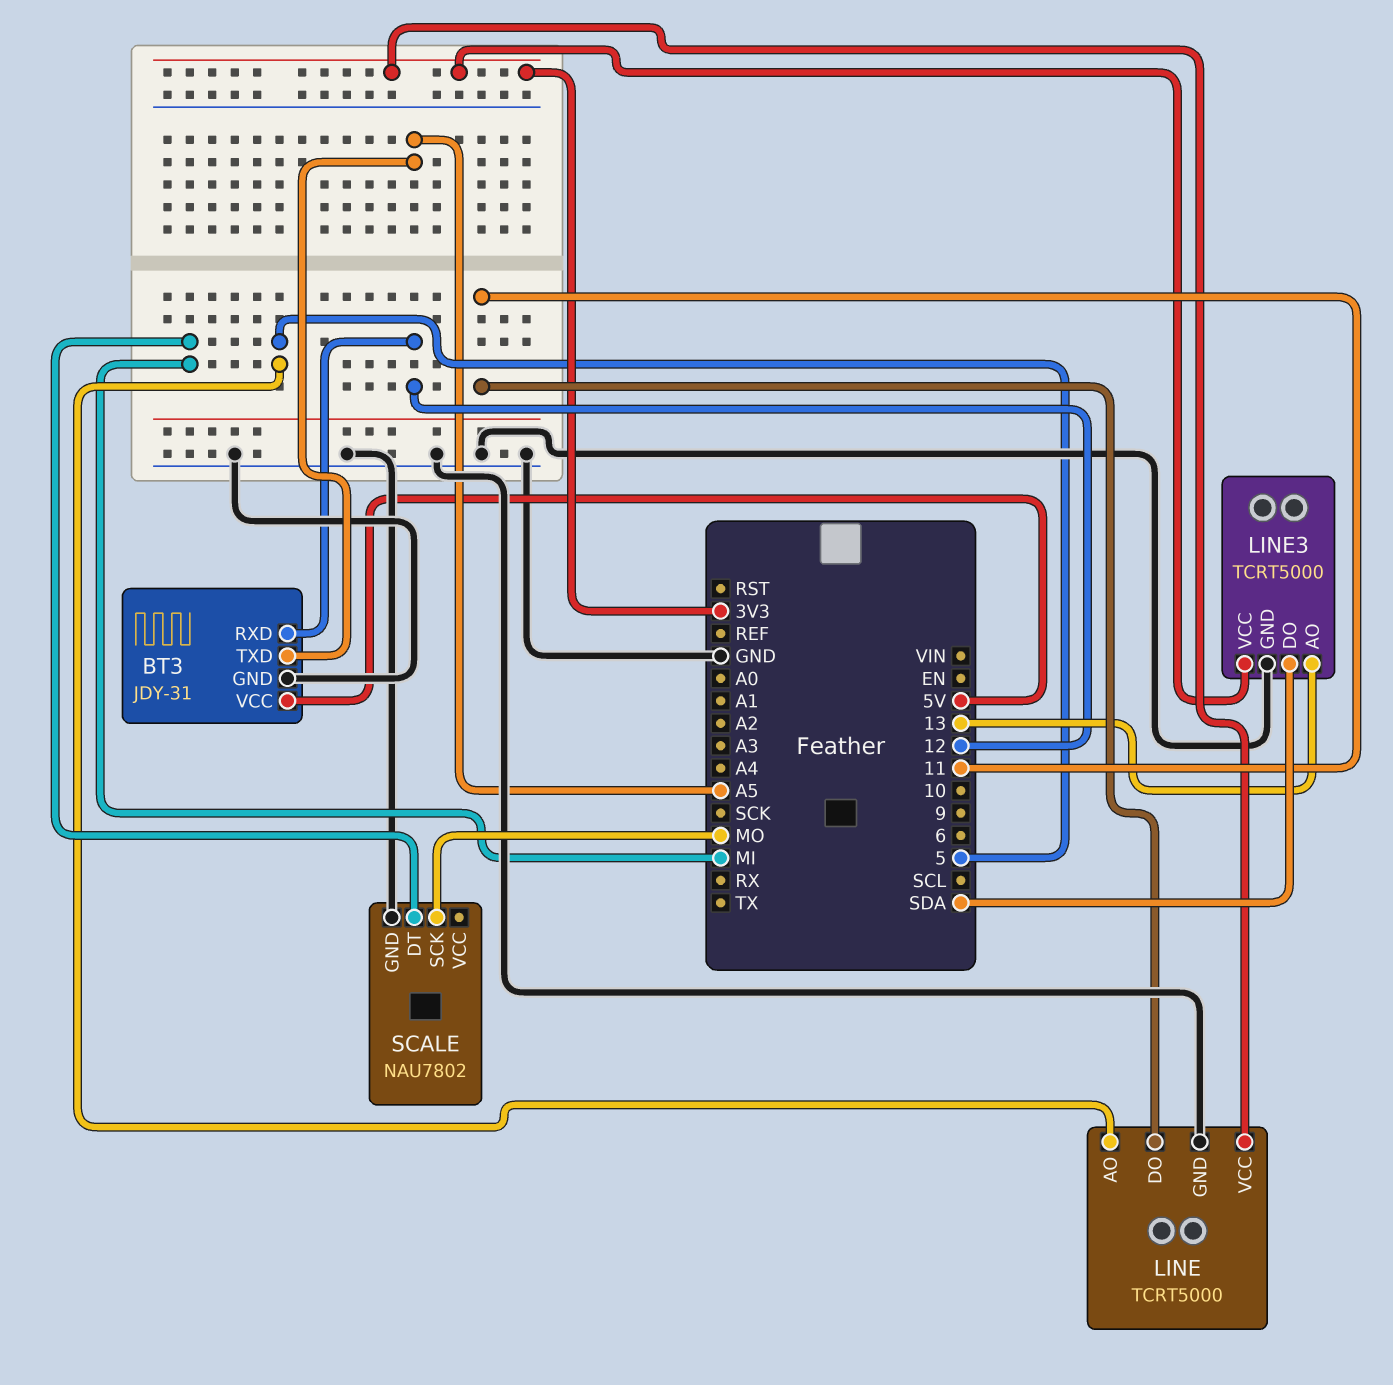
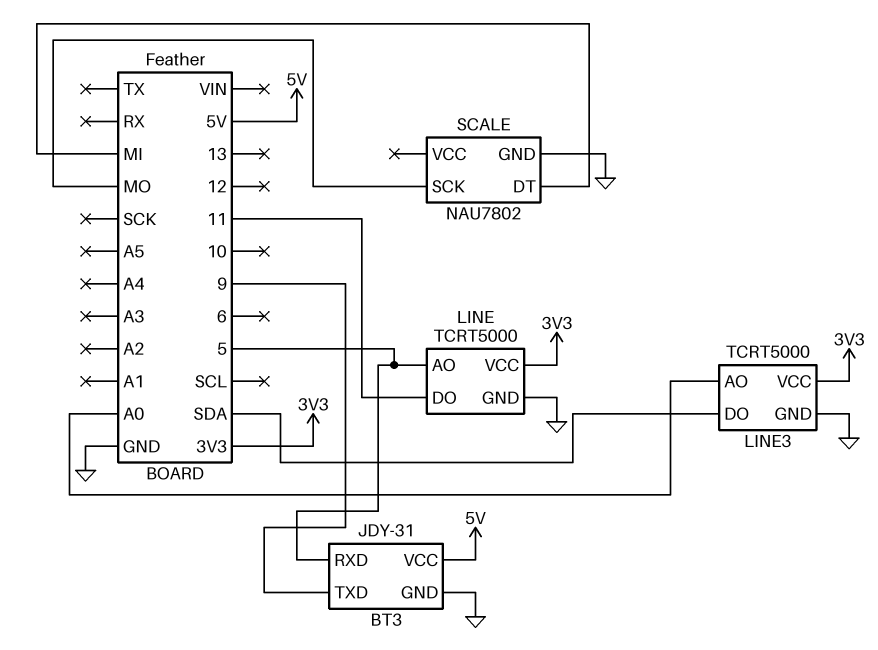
BT3 pin RXD: 12 -> 5
BT3 pin TXD: A5 -> 9
LINE3 pin AO: 13 -> A0

